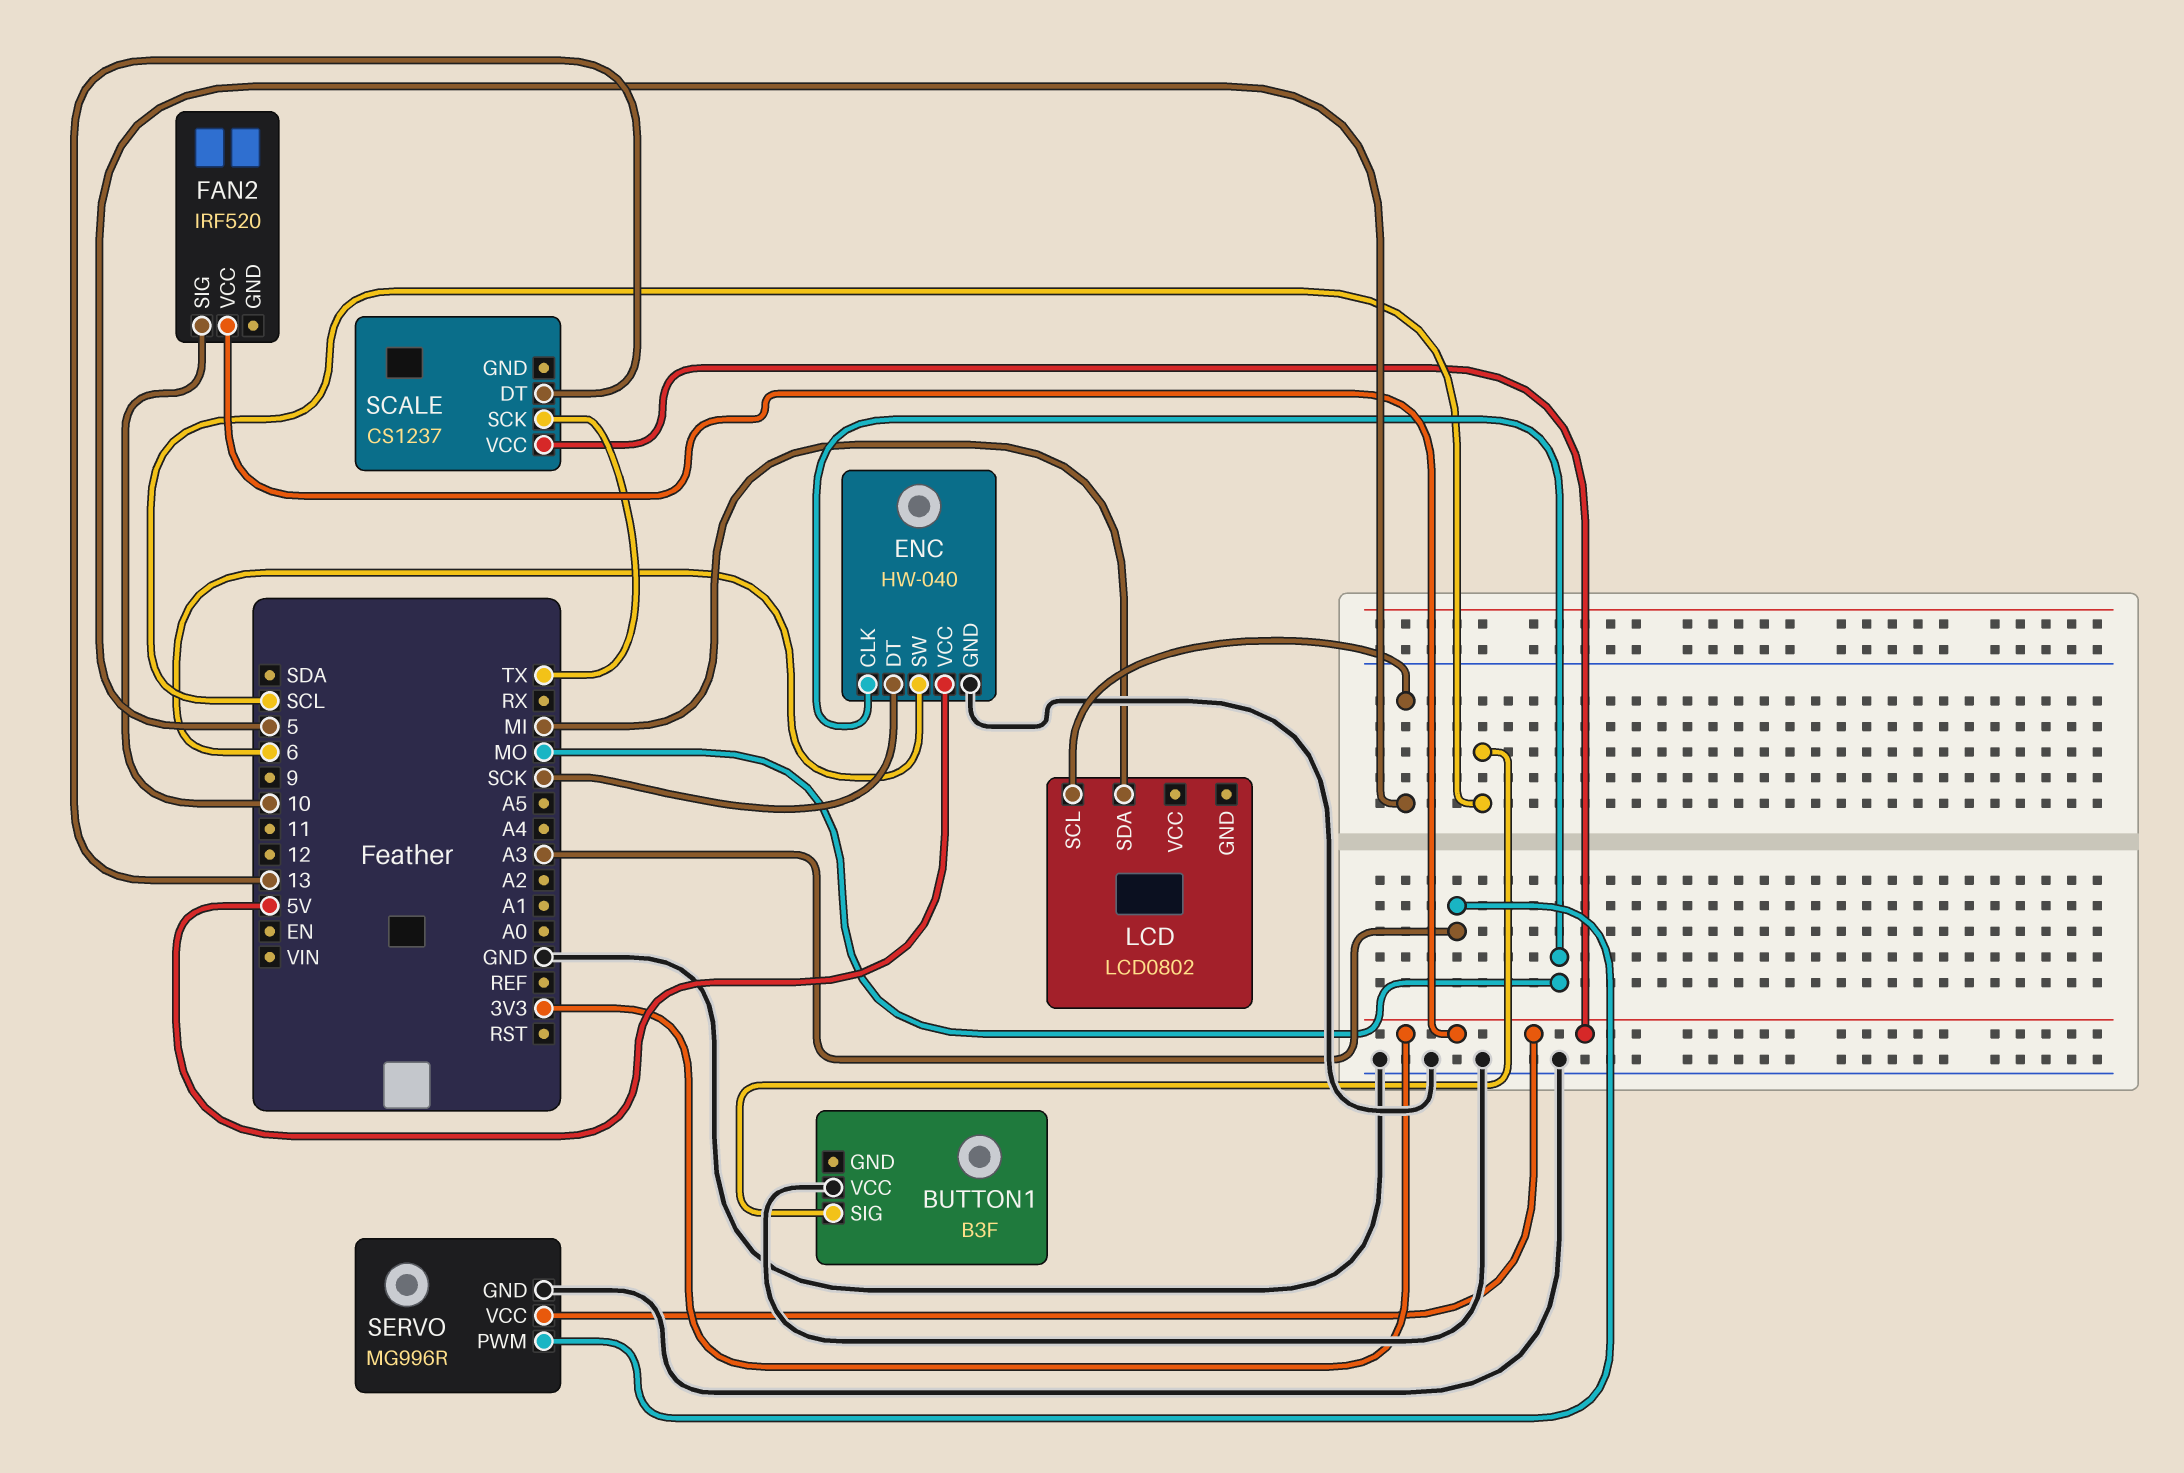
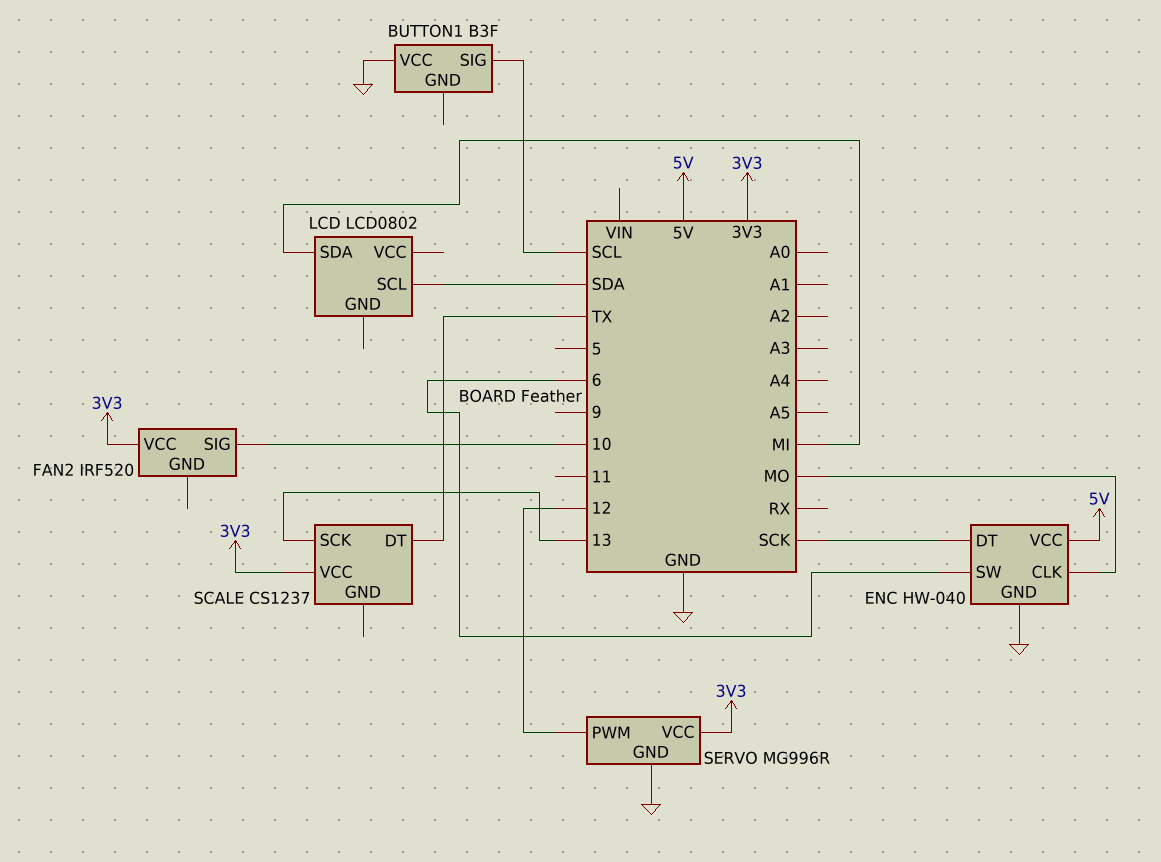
LCD pin SCL: 5 -> SDA
SCALE pin DT: 13 -> TX
SCALE pin SCK: TX -> 13
SERVO pin PWM: A3 -> 12

